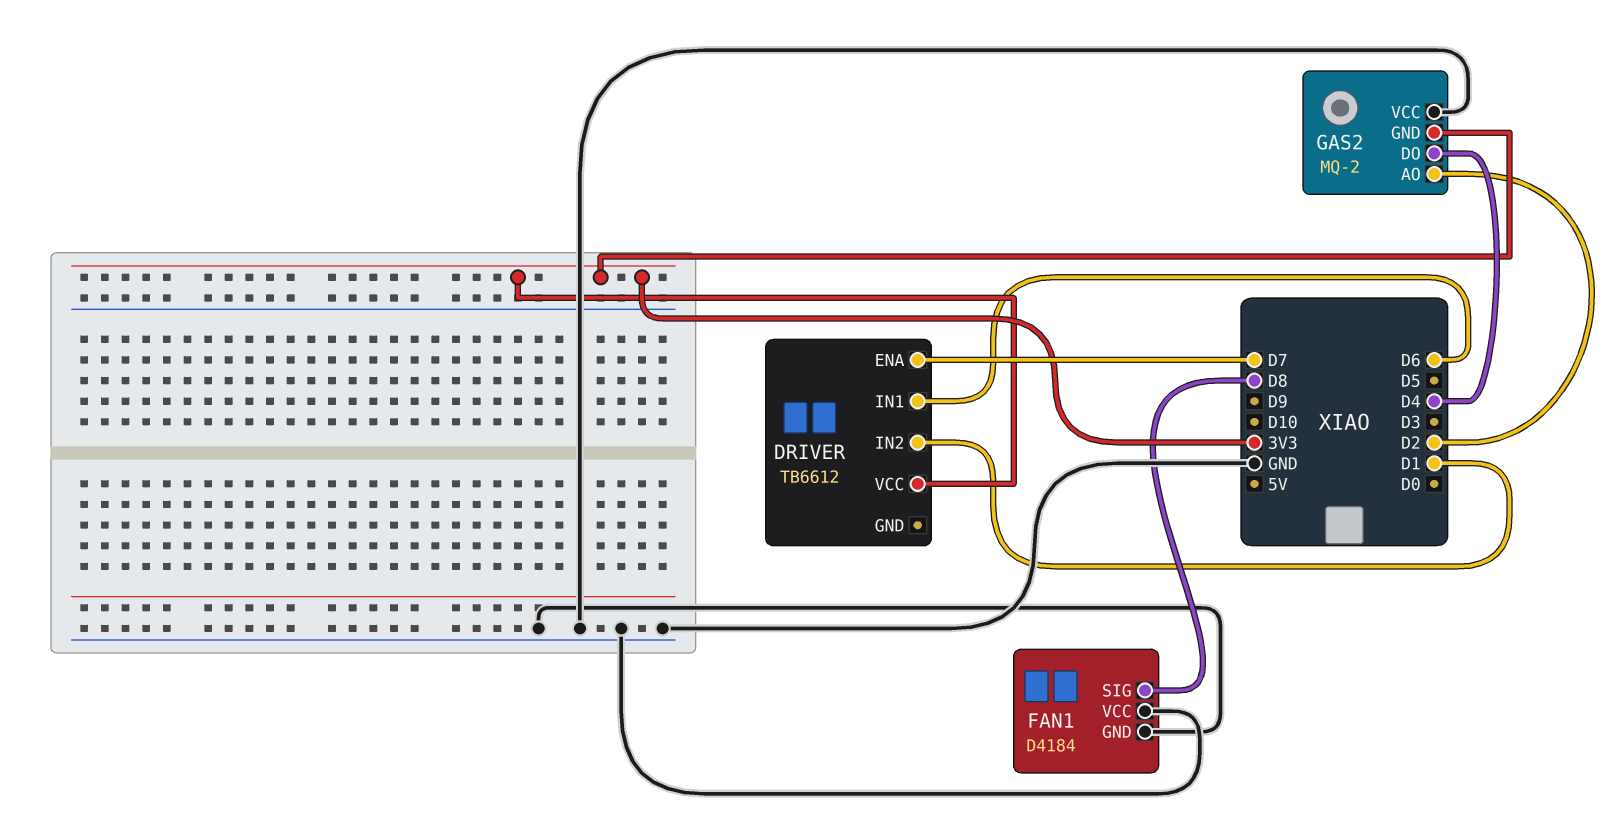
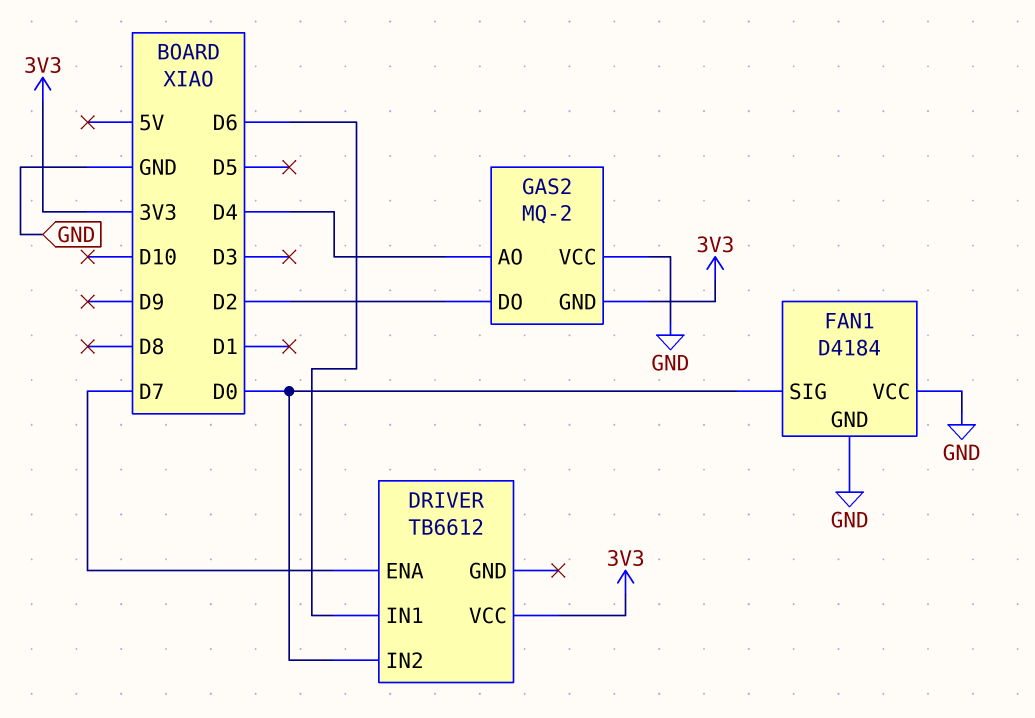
DRIVER pin IN2: D1 -> D0
FAN1 pin SIG: D8 -> D0
GAS2 pin AO: D2 -> D4
GAS2 pin DO: D4 -> D2

